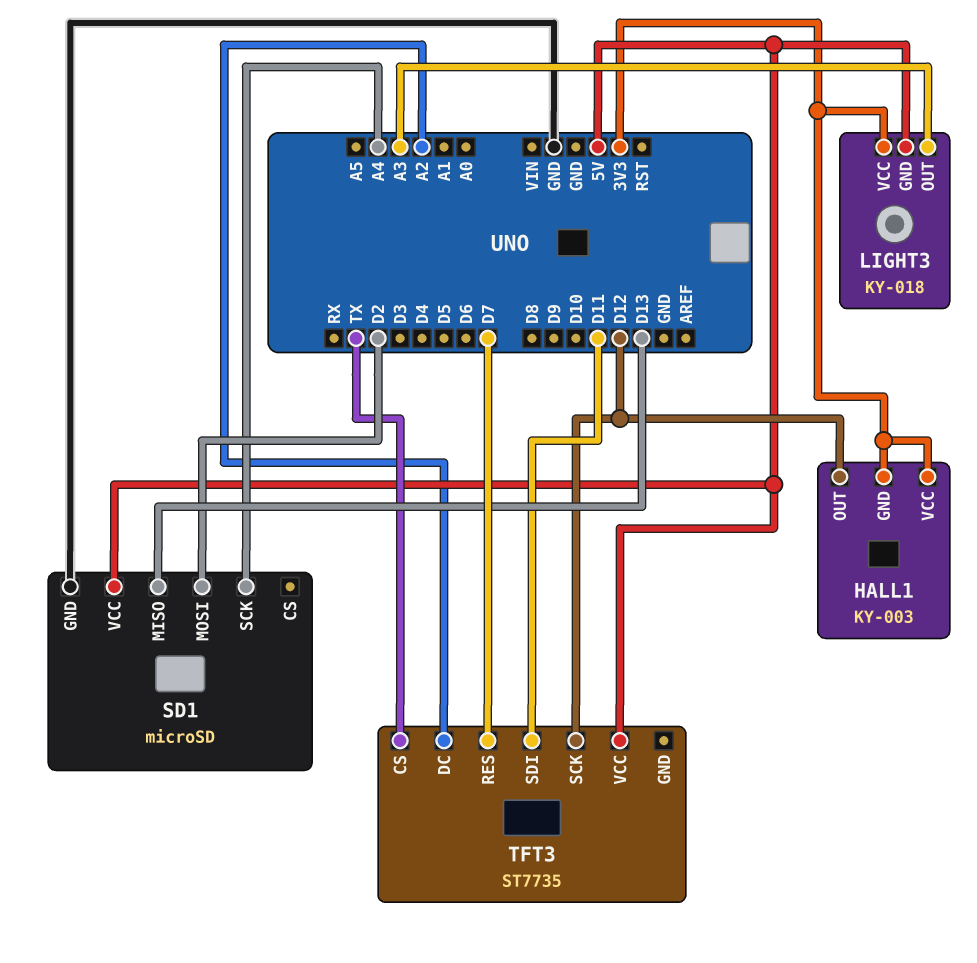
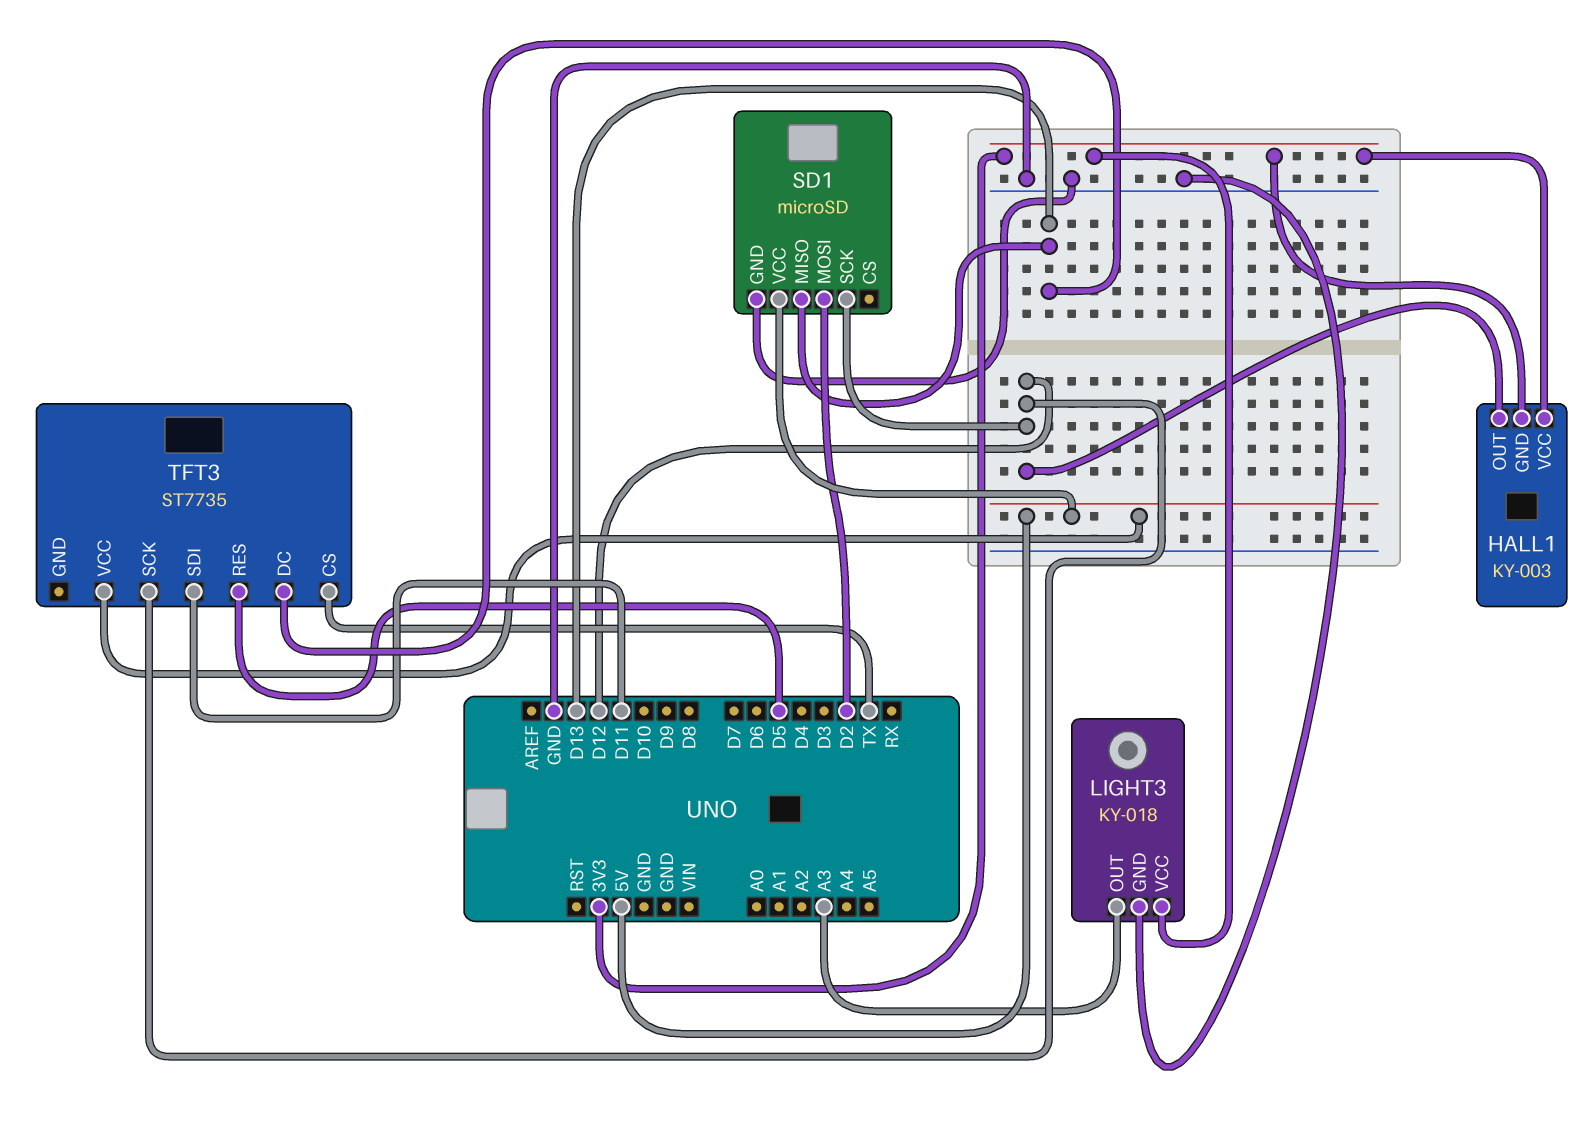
LIGHT3 pin GND: 5V -> GND
SD1 pin SCK: A4 -> D12
TFT3 pin DC: A2 -> D13
TFT3 pin RES: D7 -> D5

